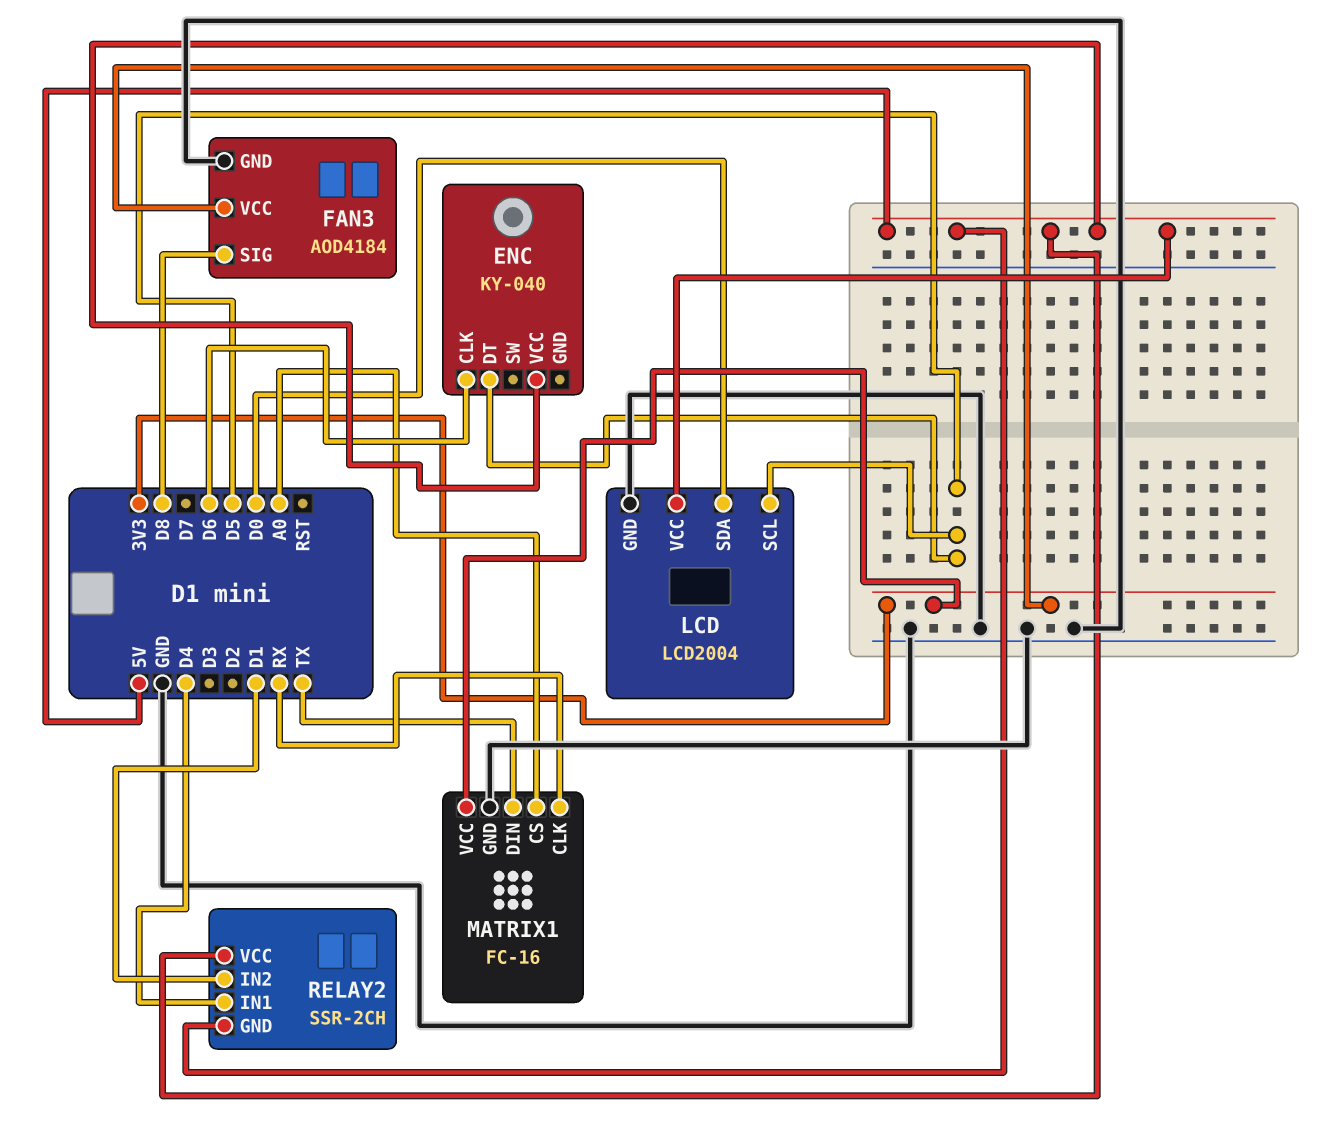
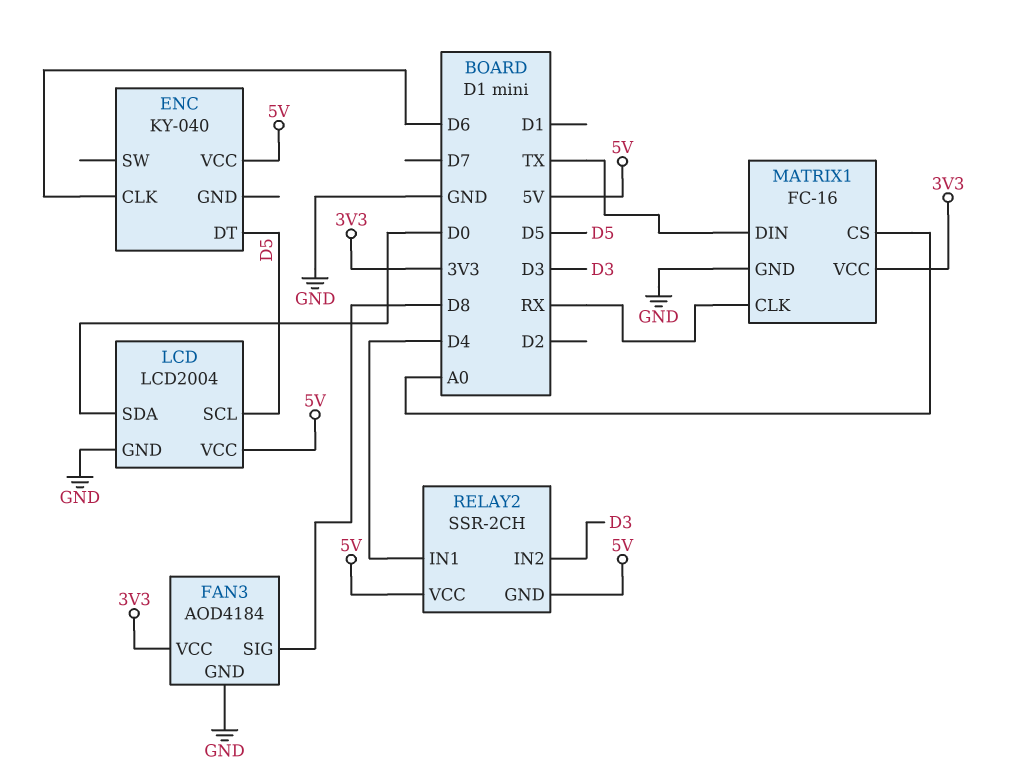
RELAY2 pin IN2: D1 -> D3

